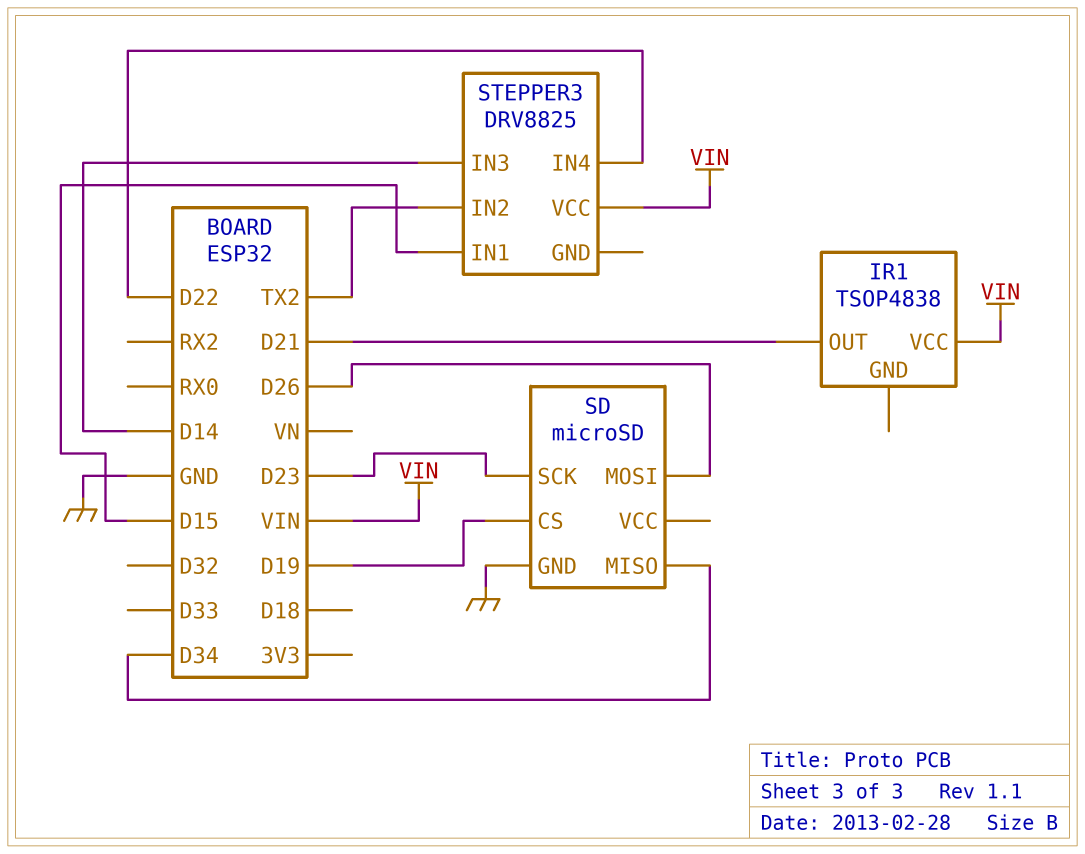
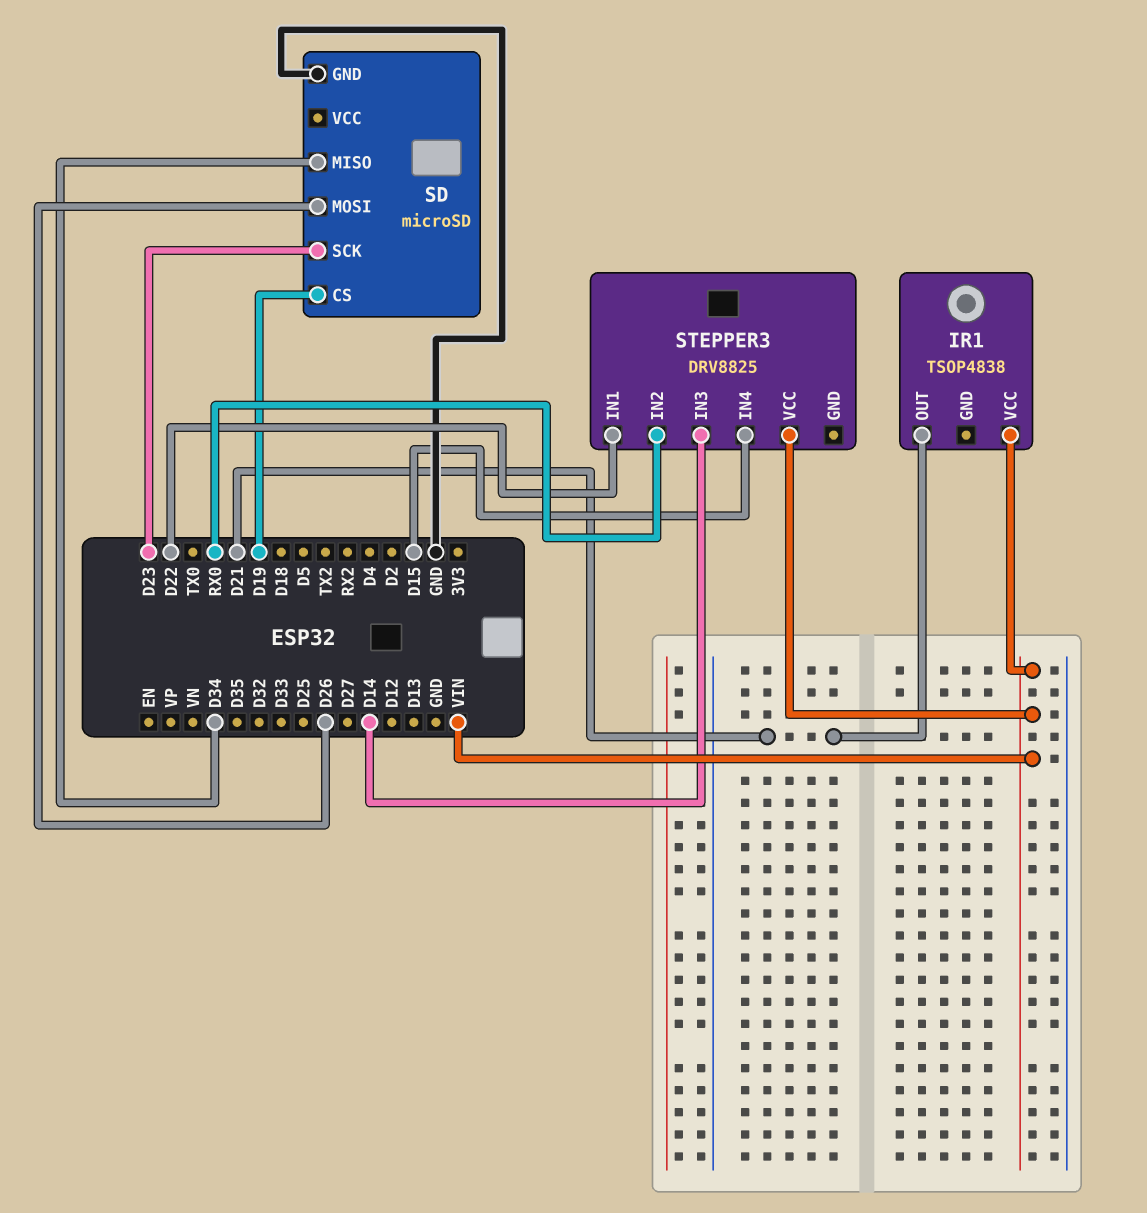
STEPPER3 pin IN1: D15 -> D22
STEPPER3 pin IN2: TX2 -> RX0
STEPPER3 pin IN4: D22 -> D15

